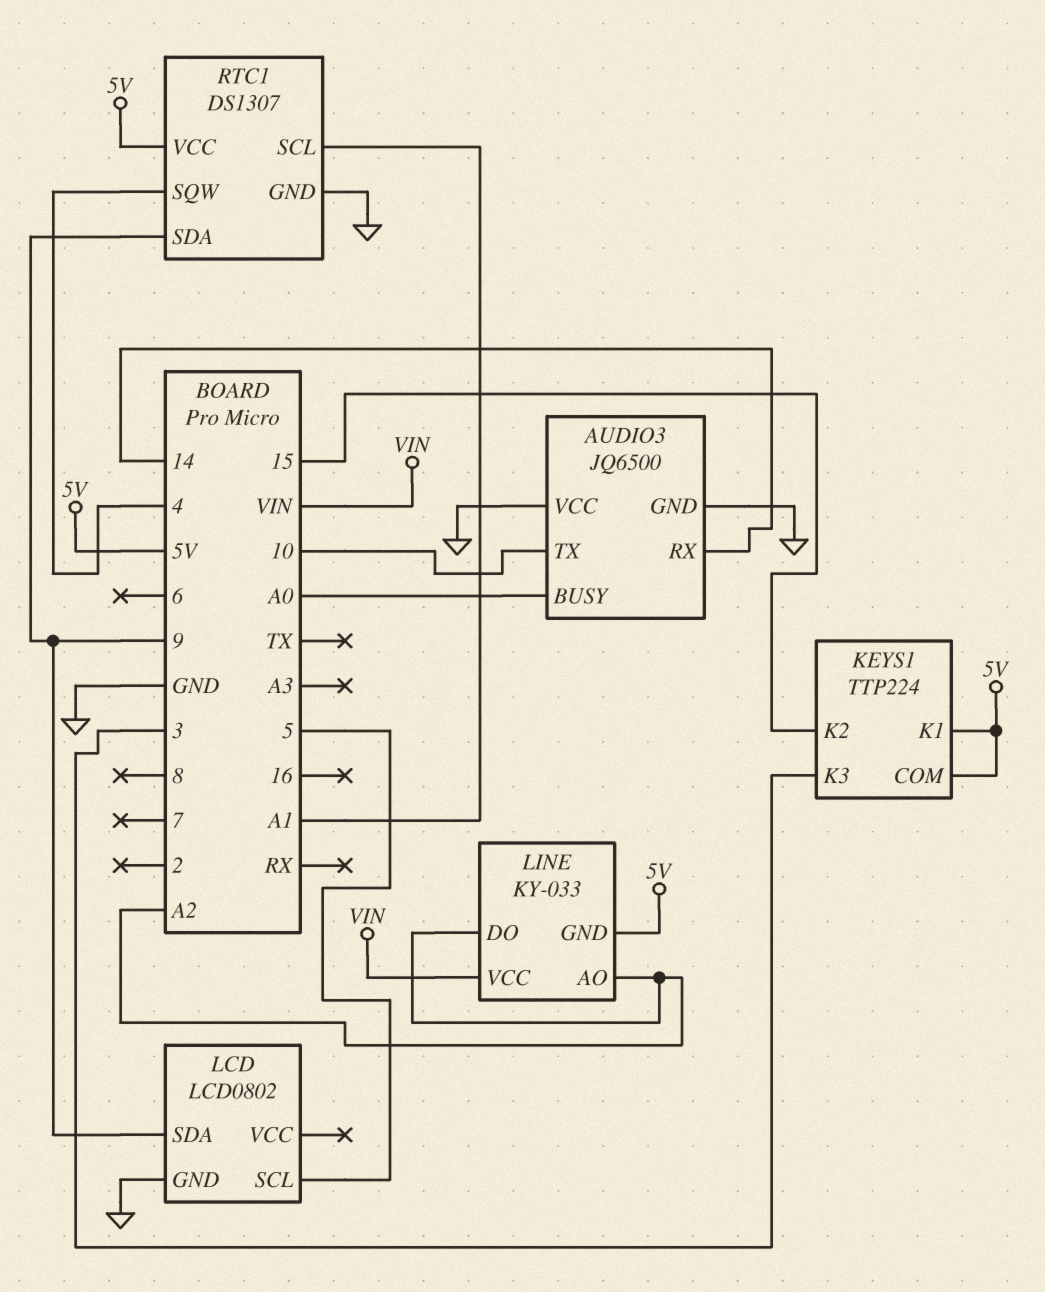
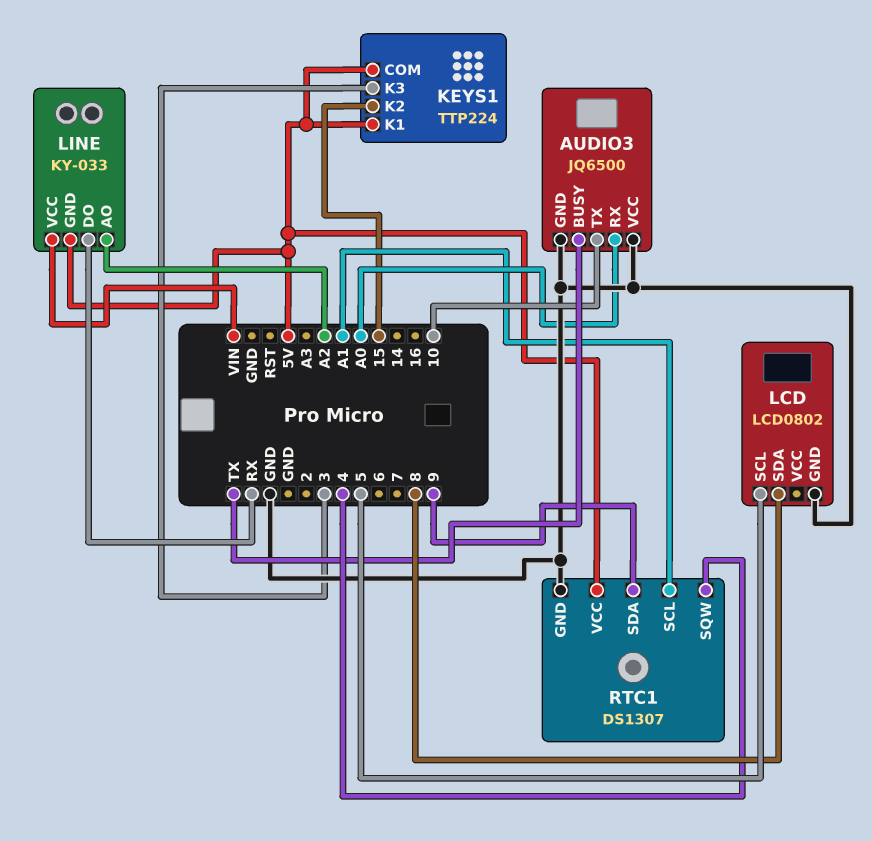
AUDIO3 pin BUSY: A0 -> TX
AUDIO3 pin RX: 14 -> A0
LCD pin SDA: 9 -> 8
LINE pin DO: A2 -> RX

